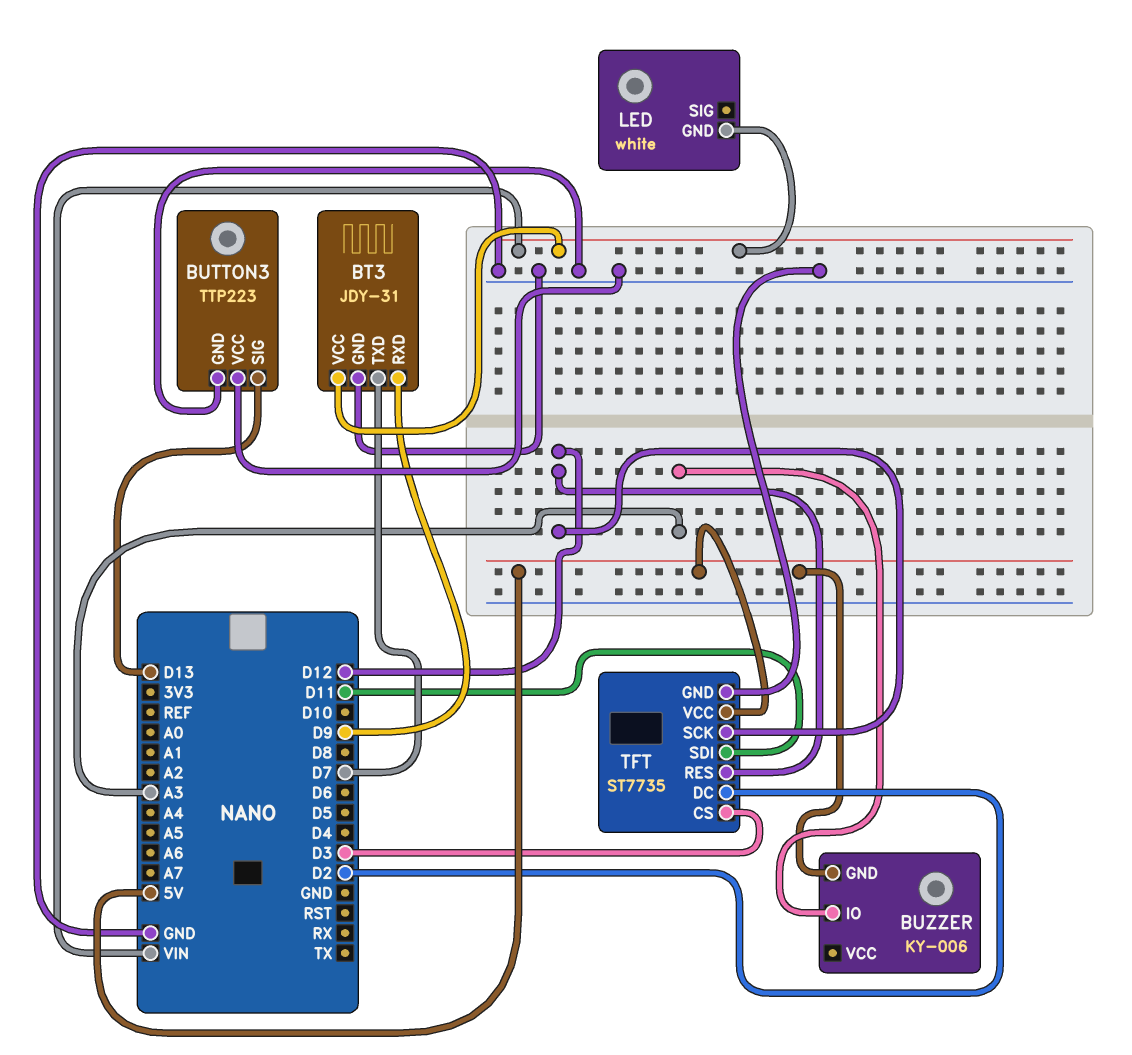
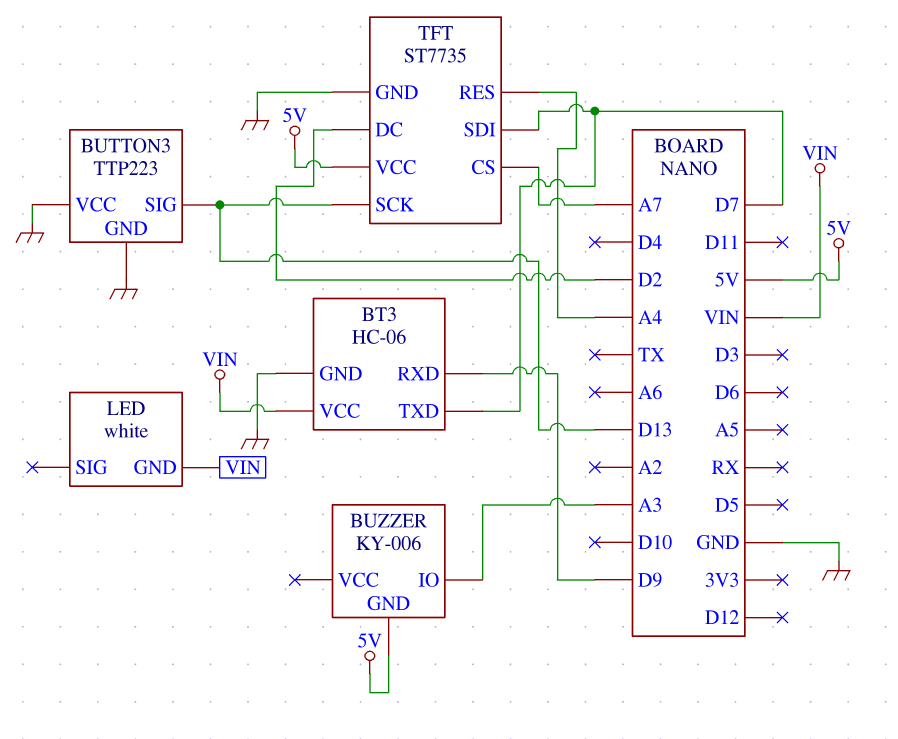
BT3: JDY-31 -> HC-06
TFT pin CS: D3 -> A7
TFT pin RES: D12 -> A4
TFT pin SCK: D12 -> D13
TFT pin SDI: D11 -> D7

